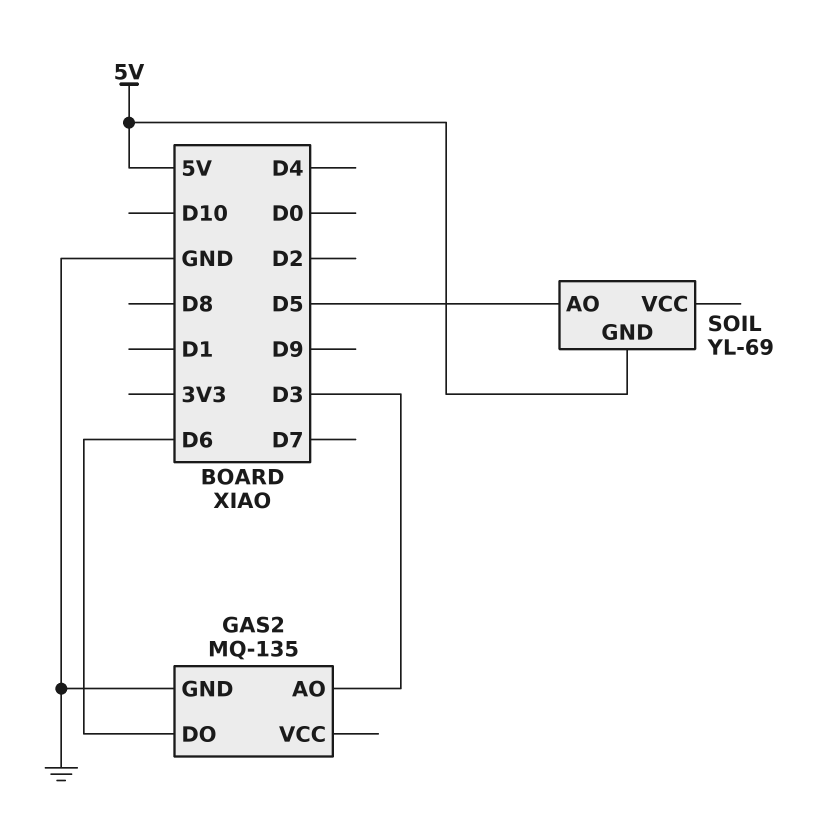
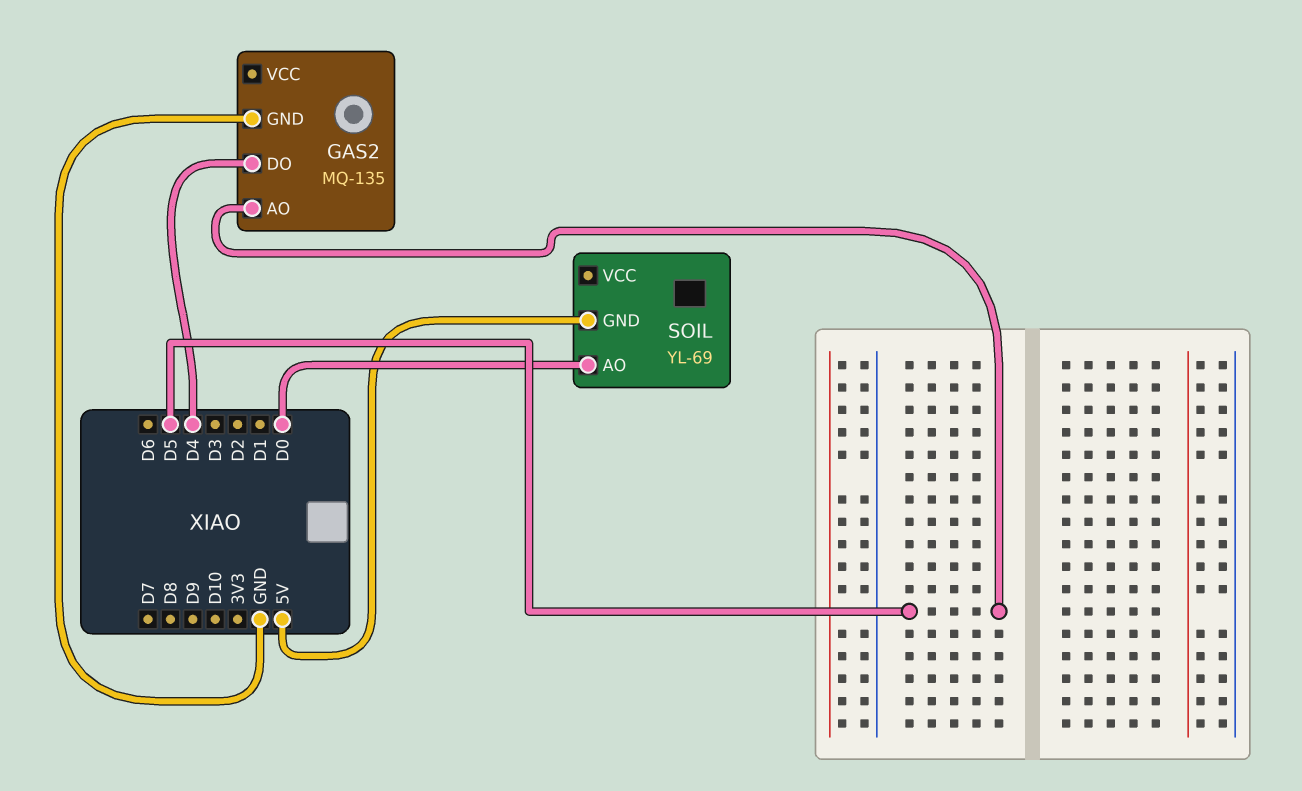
GAS2 pin AO: D3 -> D5
GAS2 pin DO: D6 -> D4
SOIL pin AO: D5 -> D0

